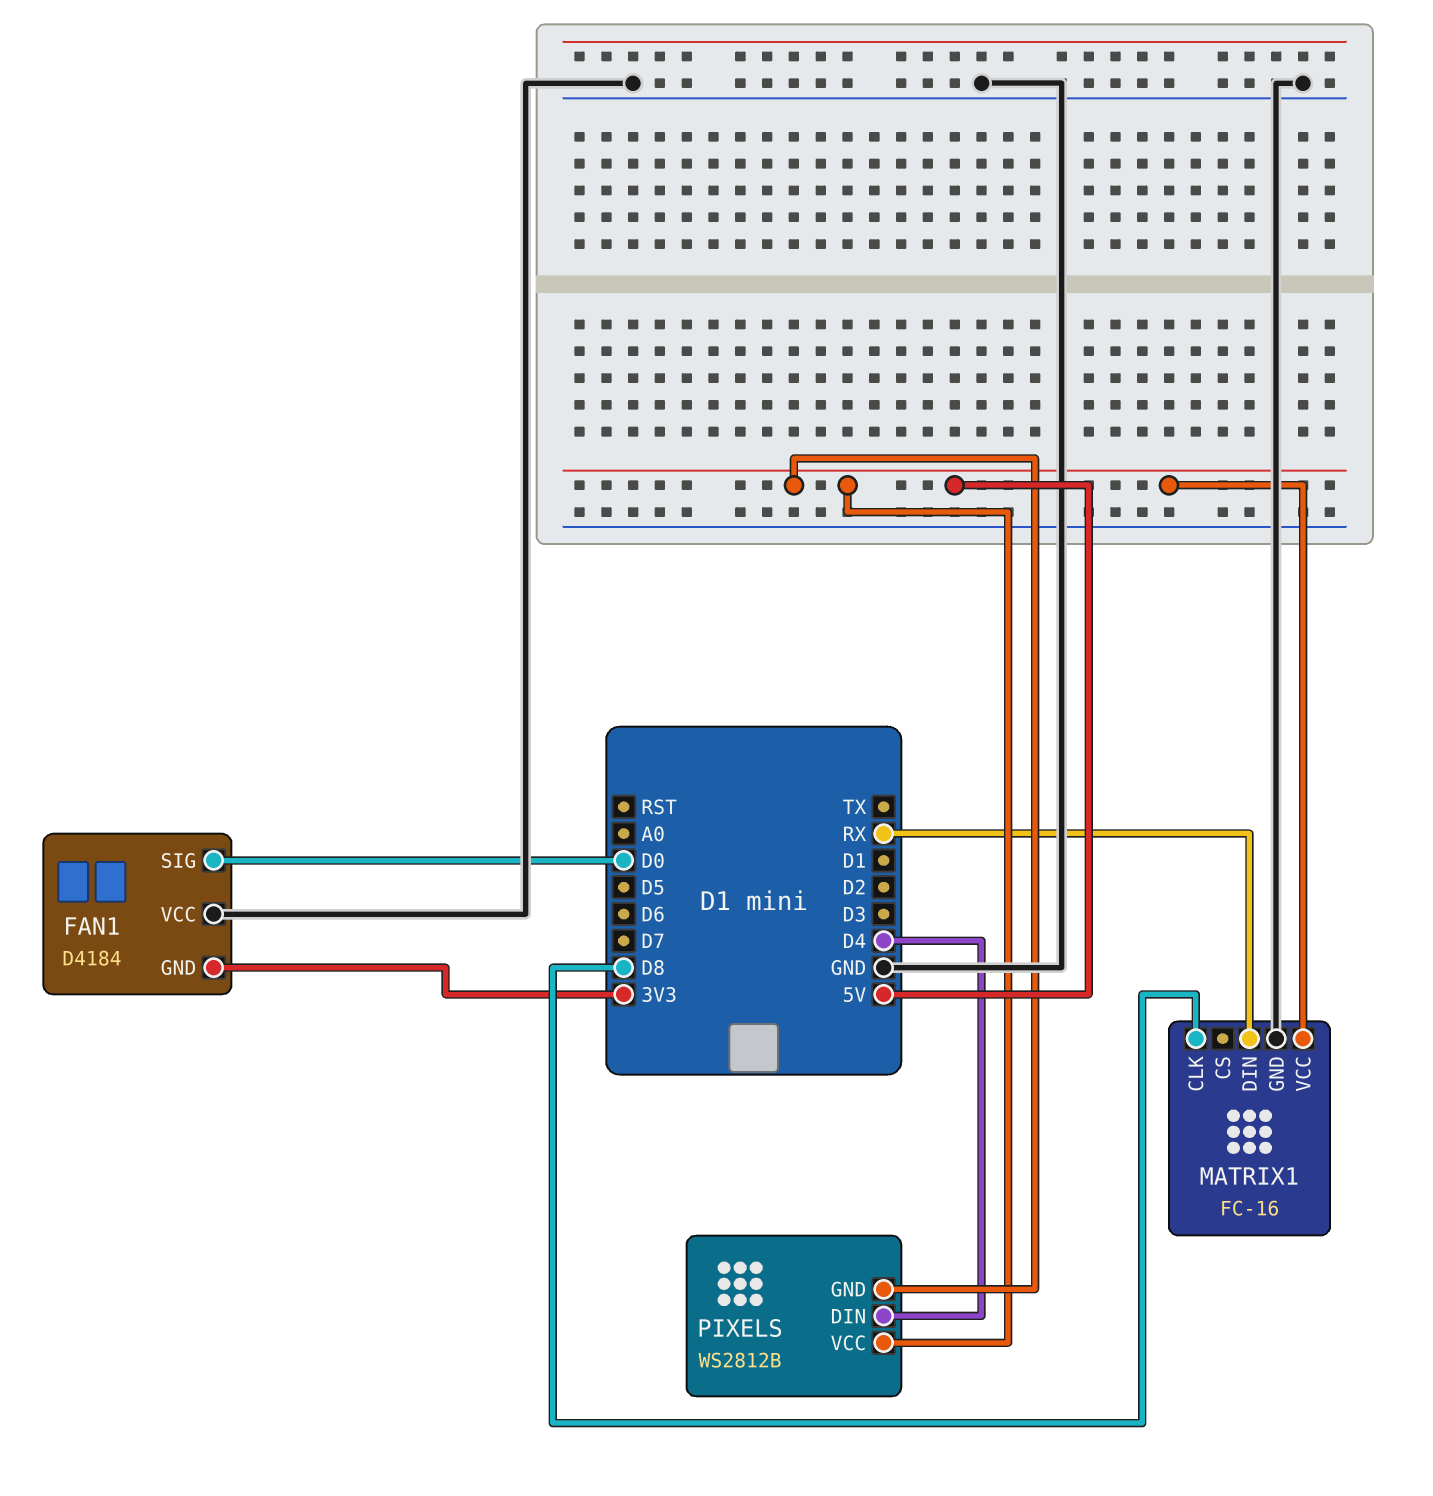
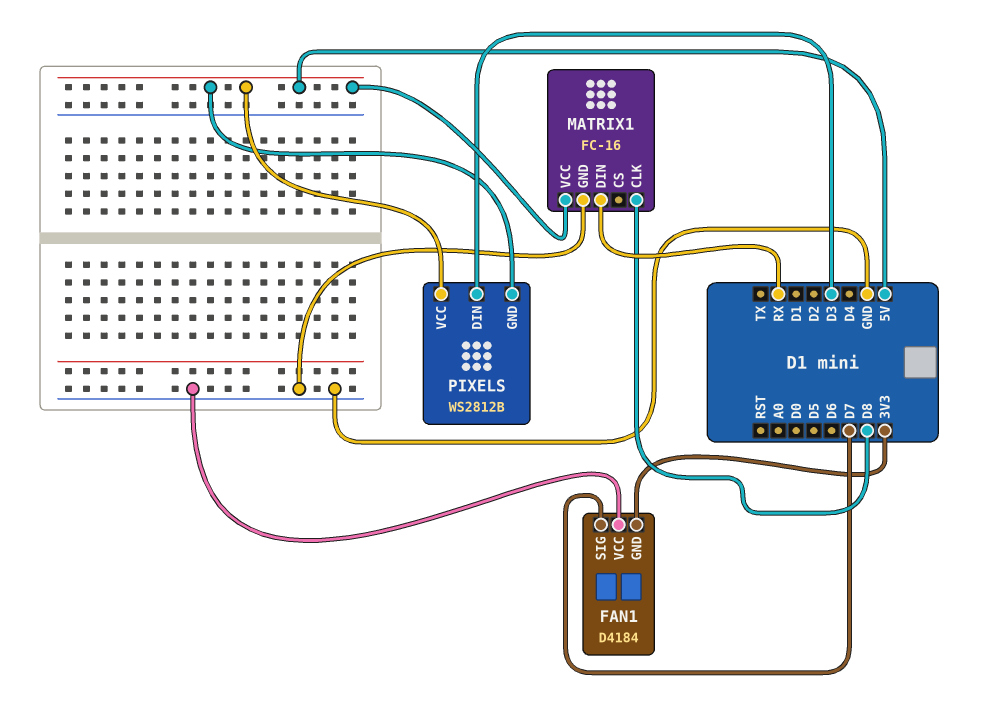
FAN1 pin SIG: D0 -> D7
PIXELS pin DIN: D4 -> D3

